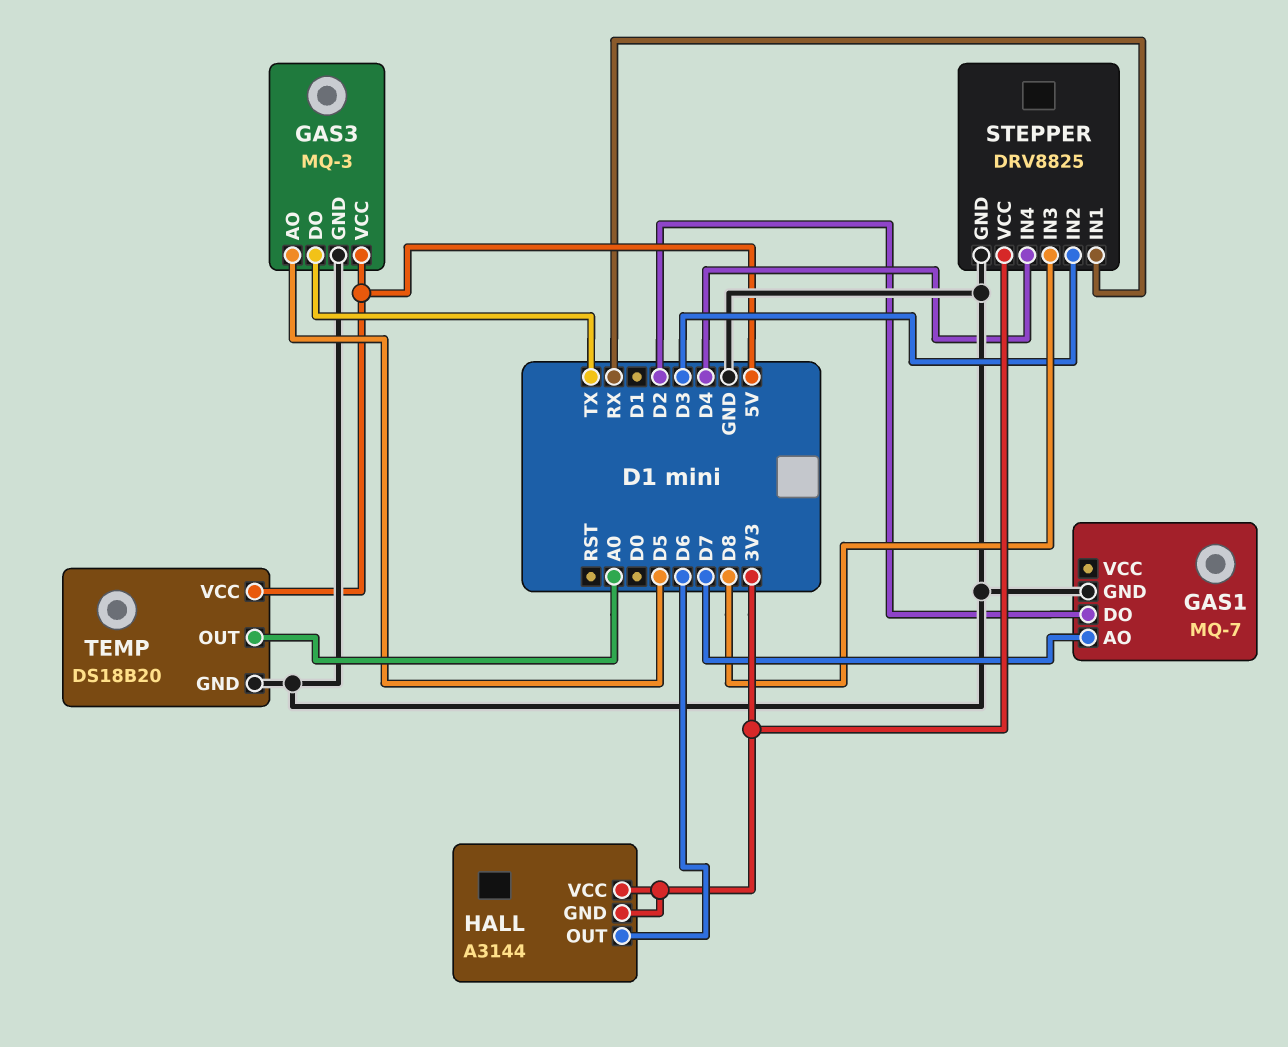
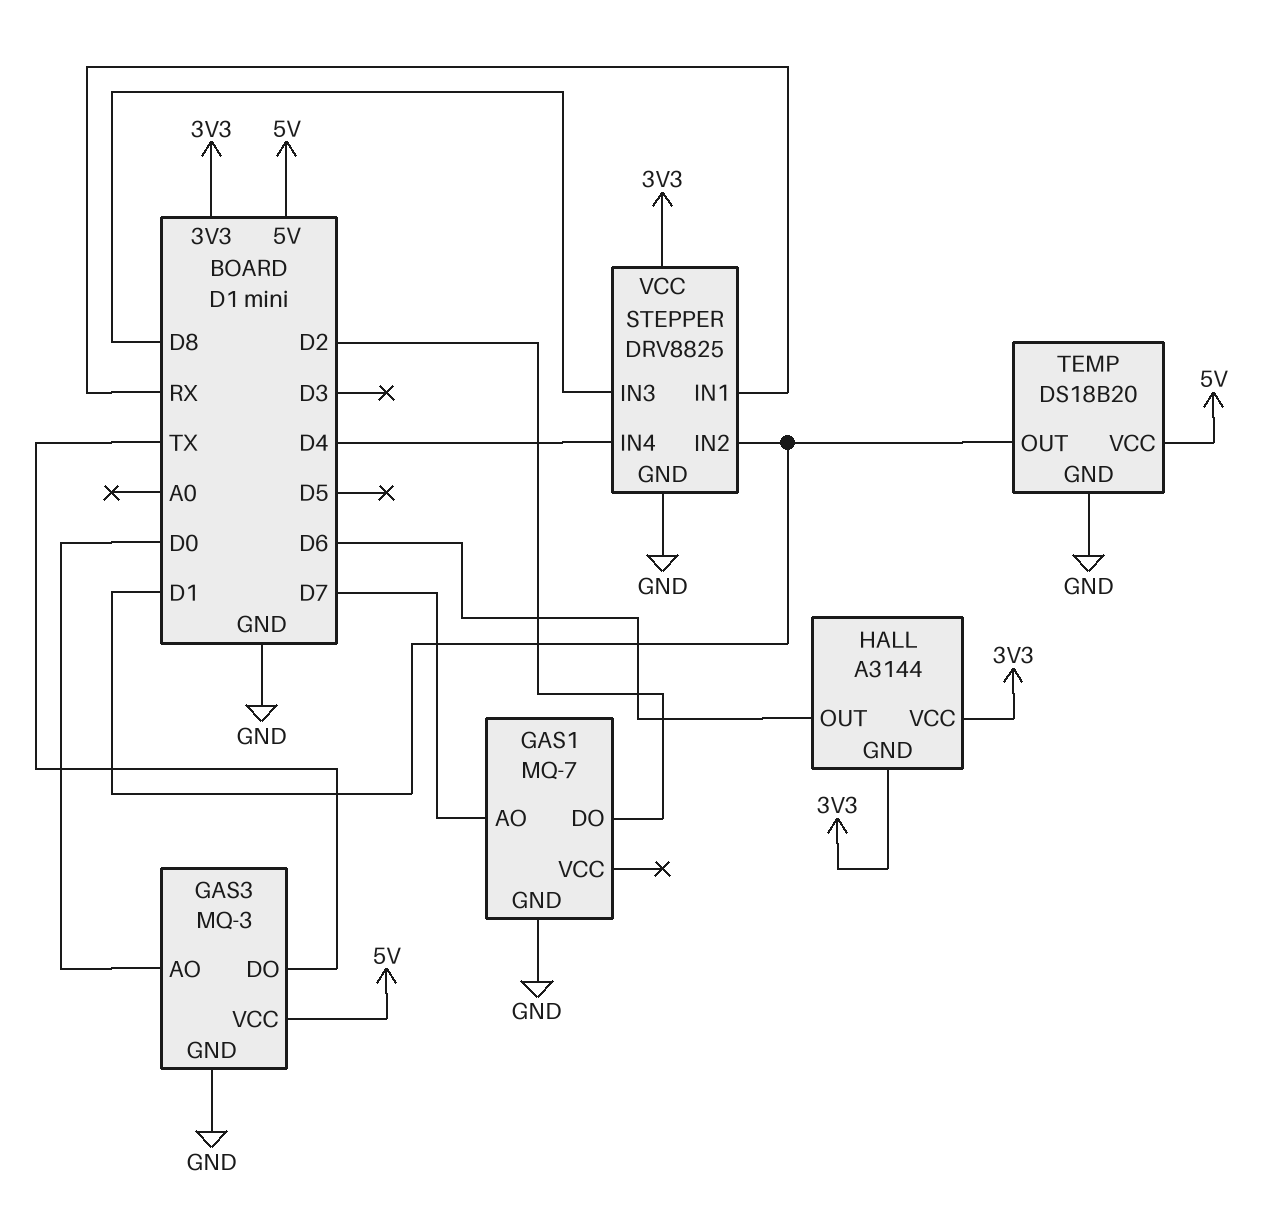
GAS3 pin AO: D5 -> D0
STEPPER pin IN2: D3 -> D1
TEMP pin OUT: A0 -> D1

